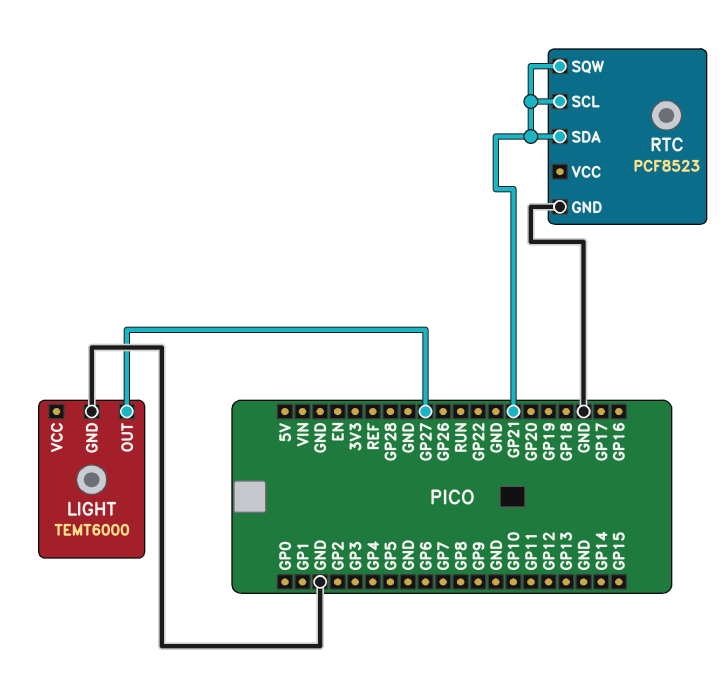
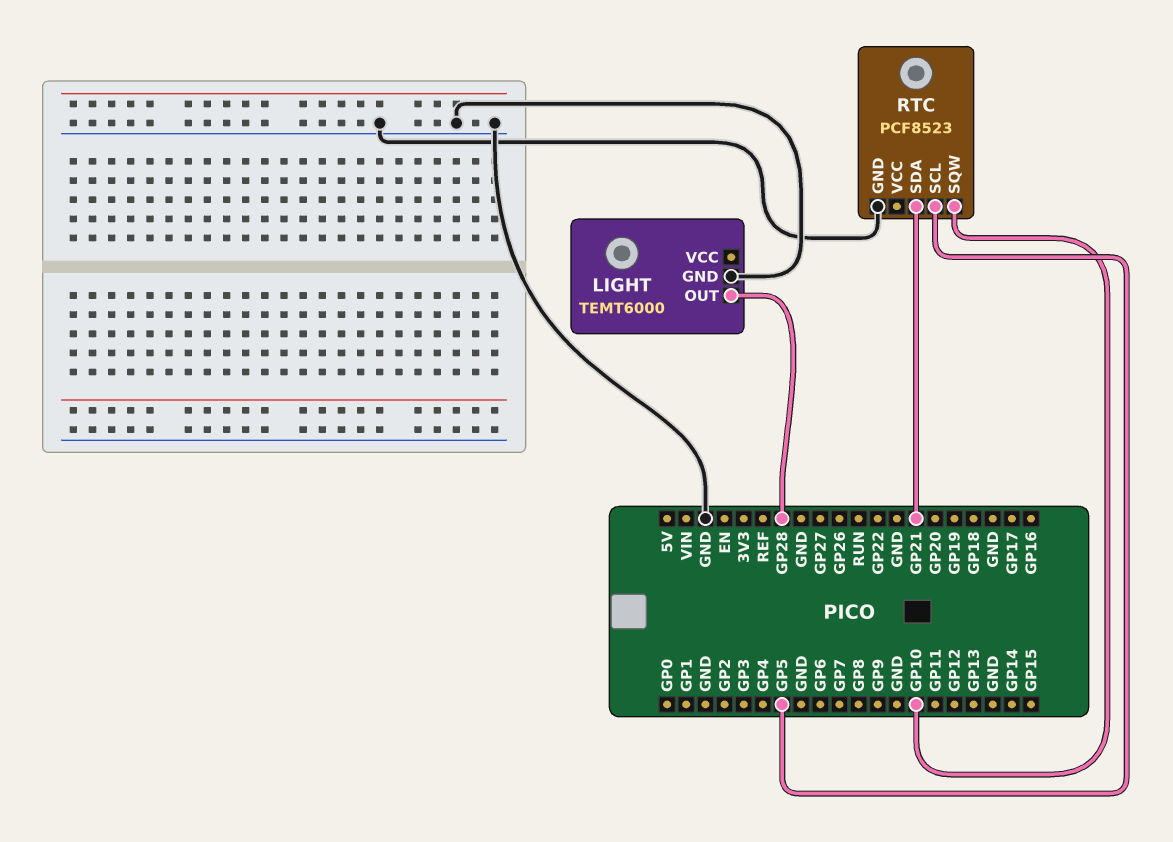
LIGHT pin OUT: GP27 -> GP28
RTC pin SCL: GP21 -> GP5
RTC pin SQW: GP21 -> GP10

